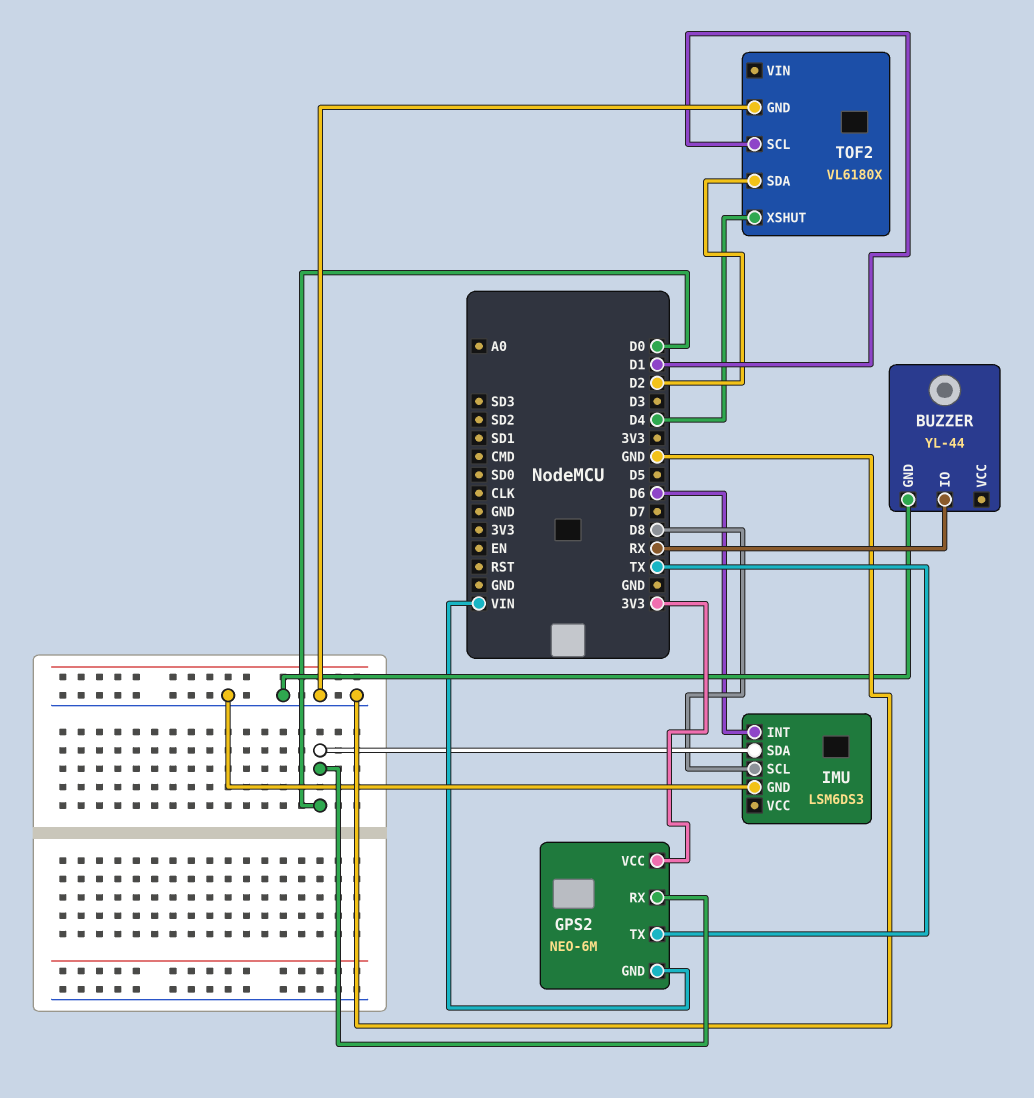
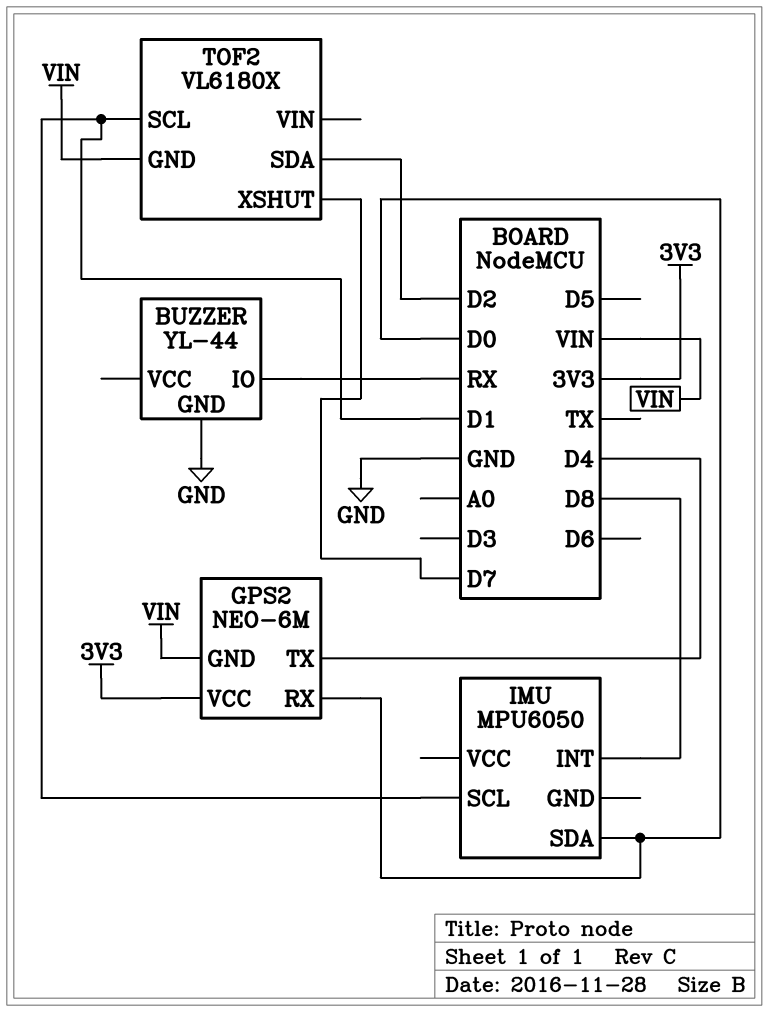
GPS2 pin TX: TX -> D4
IMU: LSM6DS3 -> MPU6050
IMU pin GND: GND -> none
IMU pin INT: D6 -> D8
IMU pin SCL: D8 -> D1
TOF2 pin GND: GND -> VIN
TOF2 pin XSHUT: D4 -> D7

